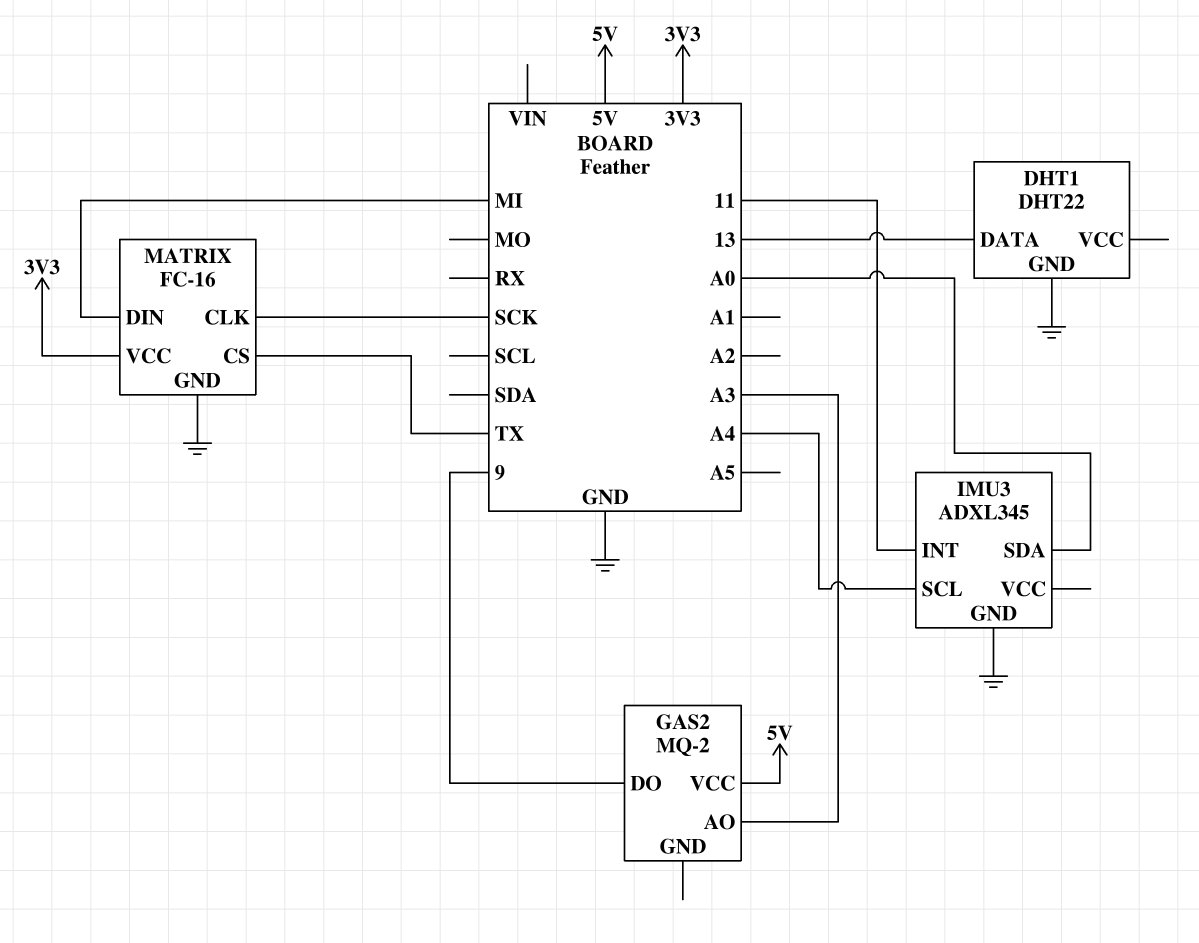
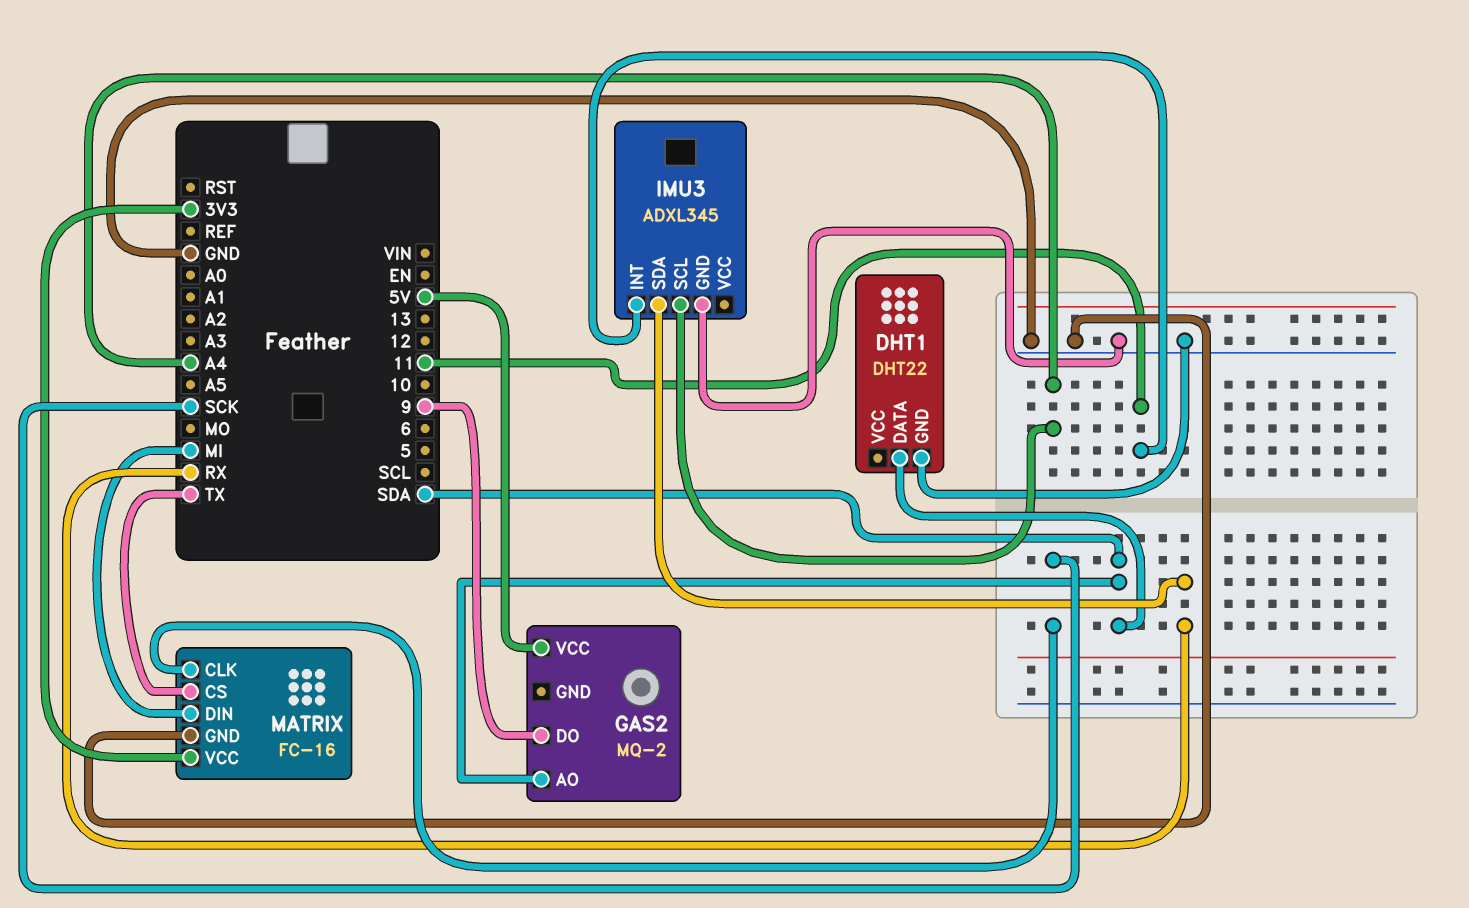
DHT1 pin DATA: 13 -> SDA
GAS2 pin AO: A3 -> SDA
IMU3 pin SDA: A0 -> RX

